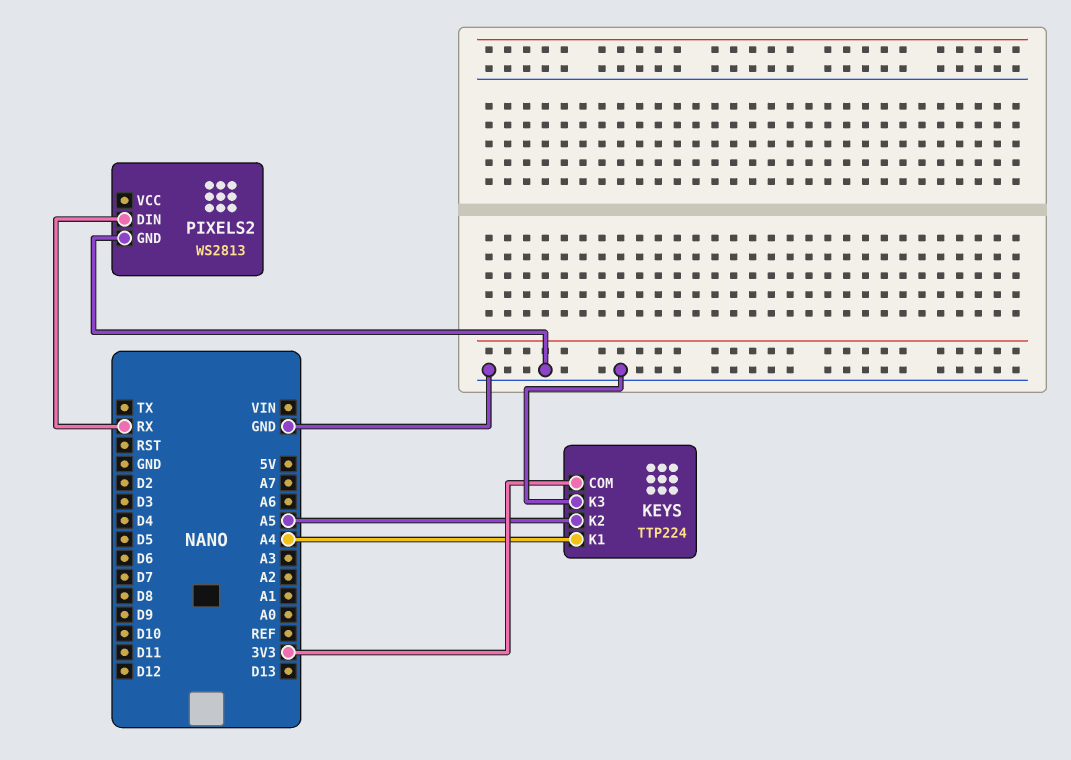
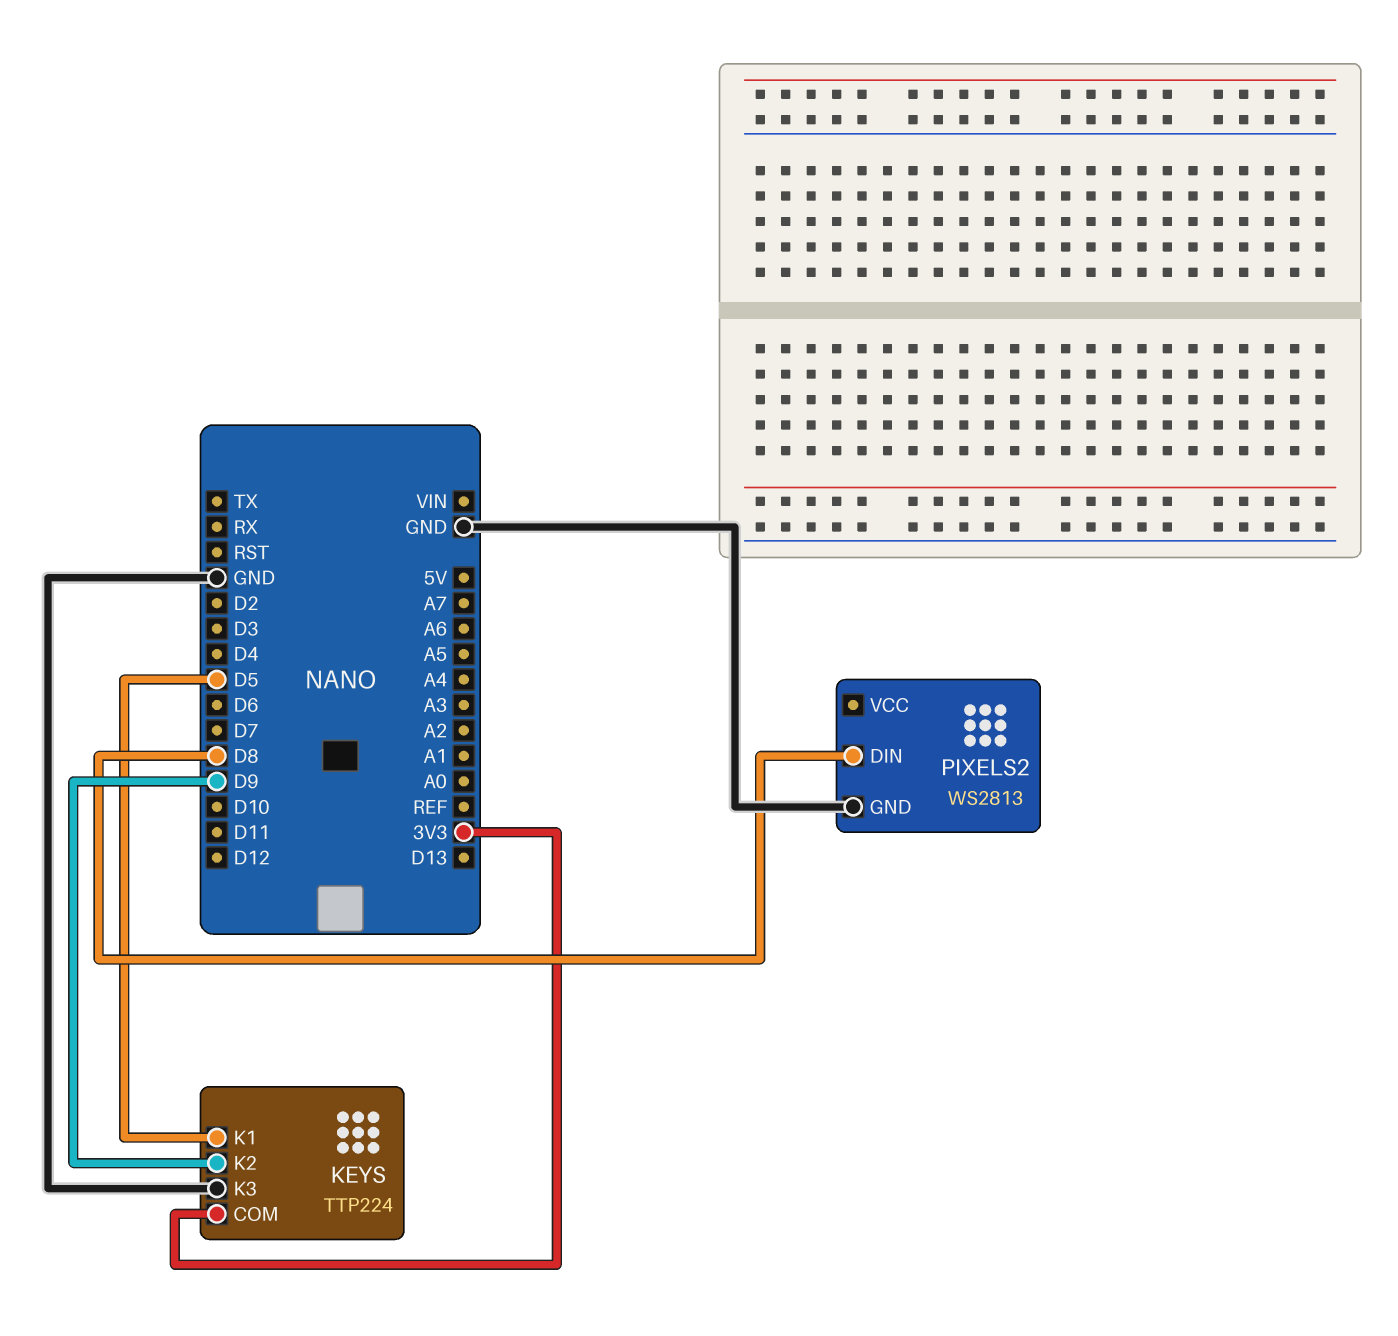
KEYS pin K1: A4 -> D5
KEYS pin K2: A5 -> D9
PIXELS2 pin DIN: RX -> D8

